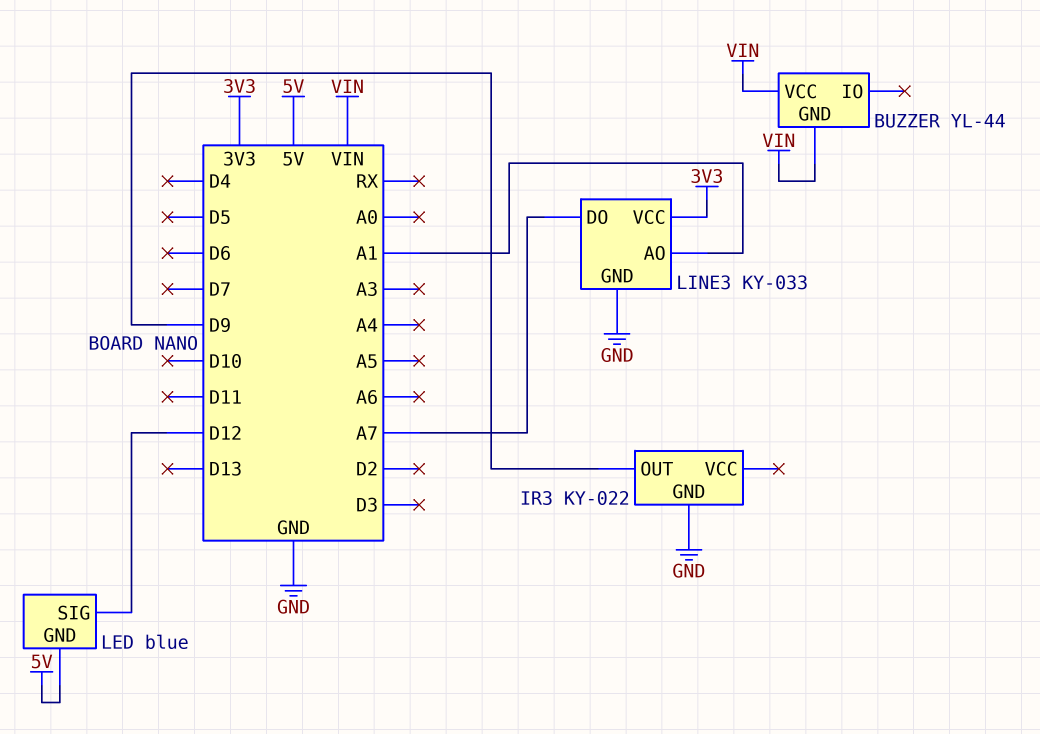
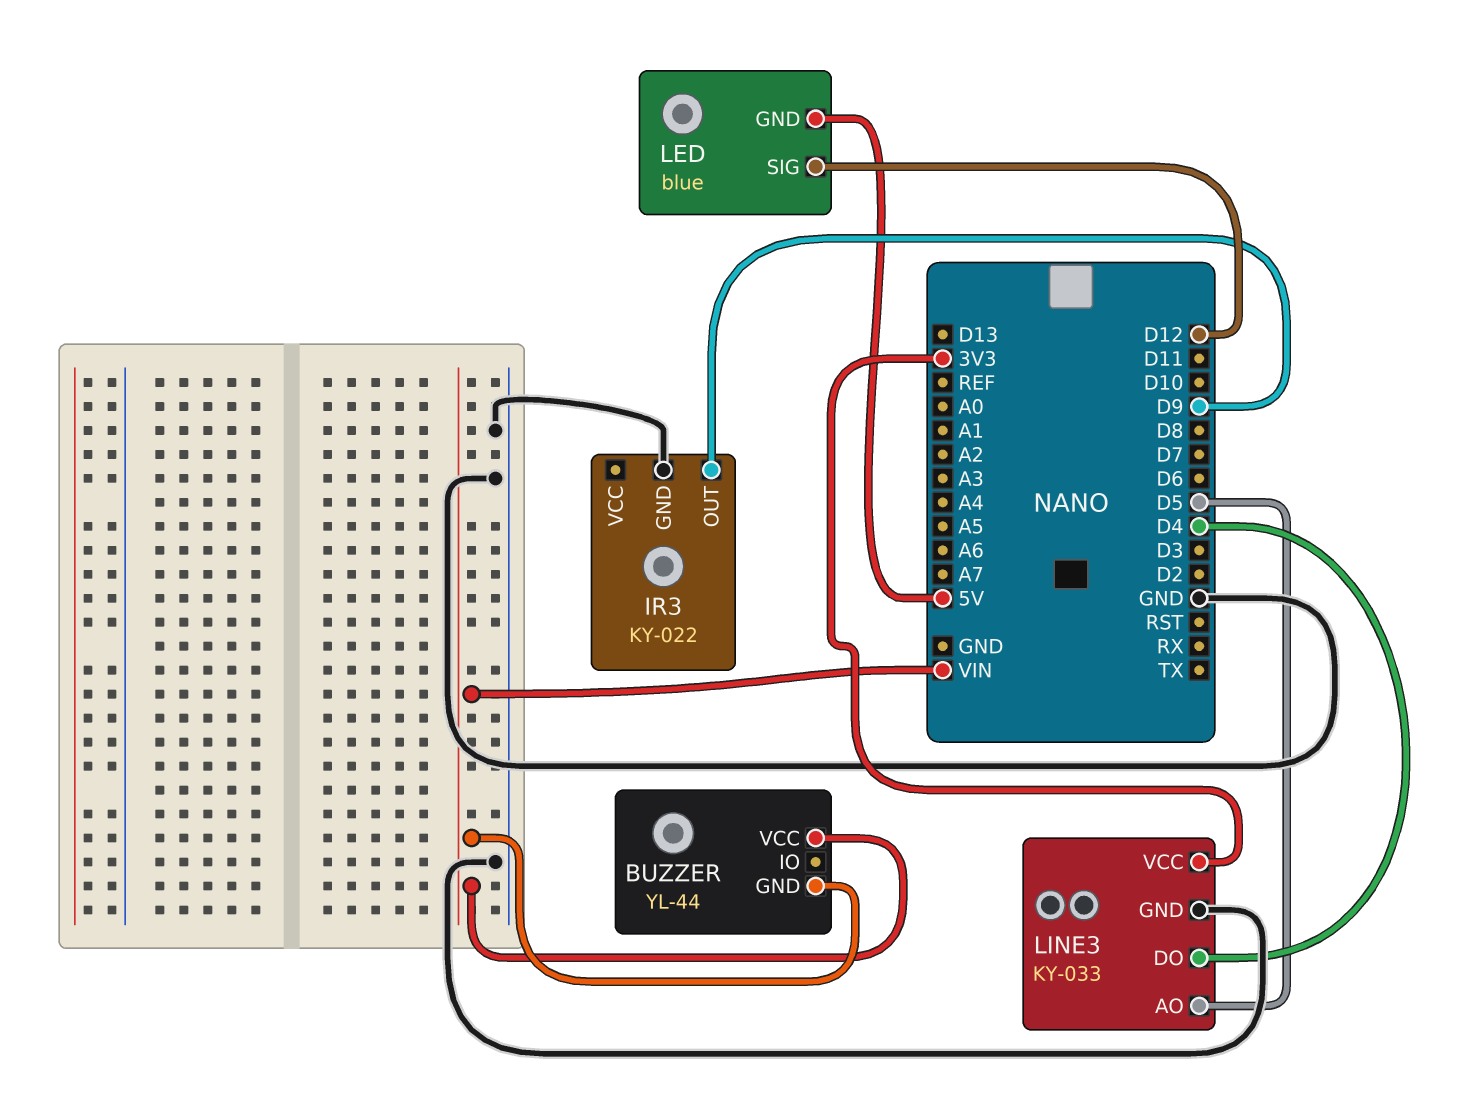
LINE3 pin AO: A1 -> D5
LINE3 pin DO: A7 -> D4

